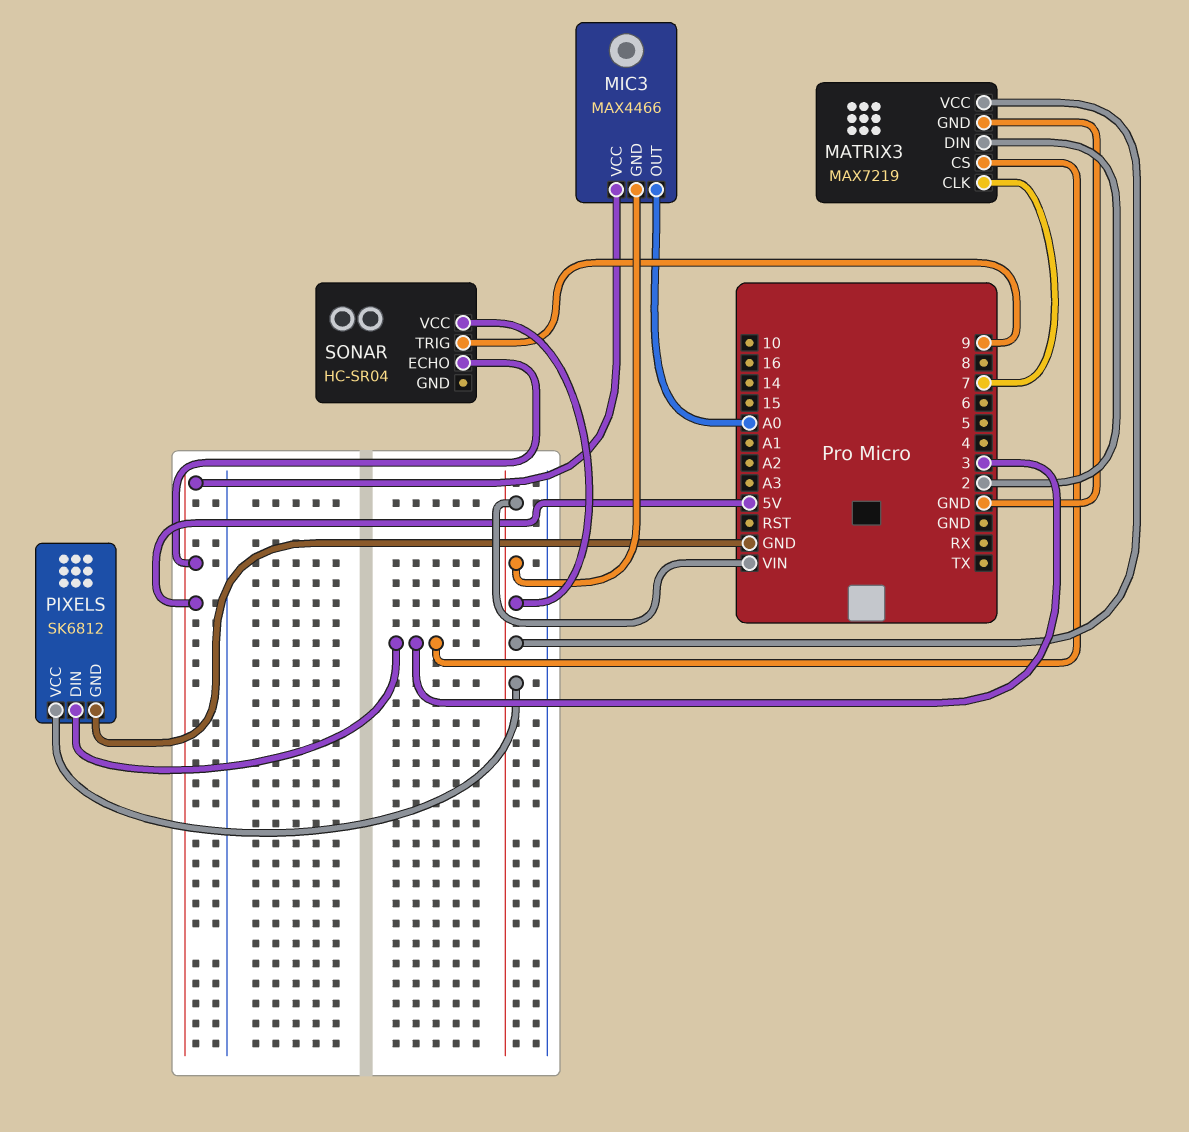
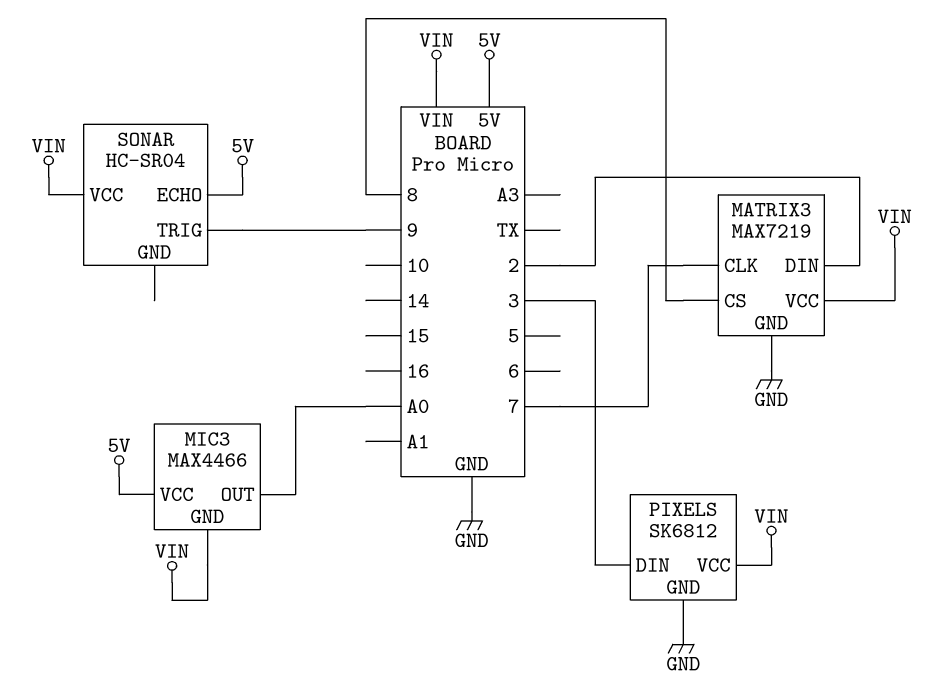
MATRIX3 pin CS: 3 -> 8

